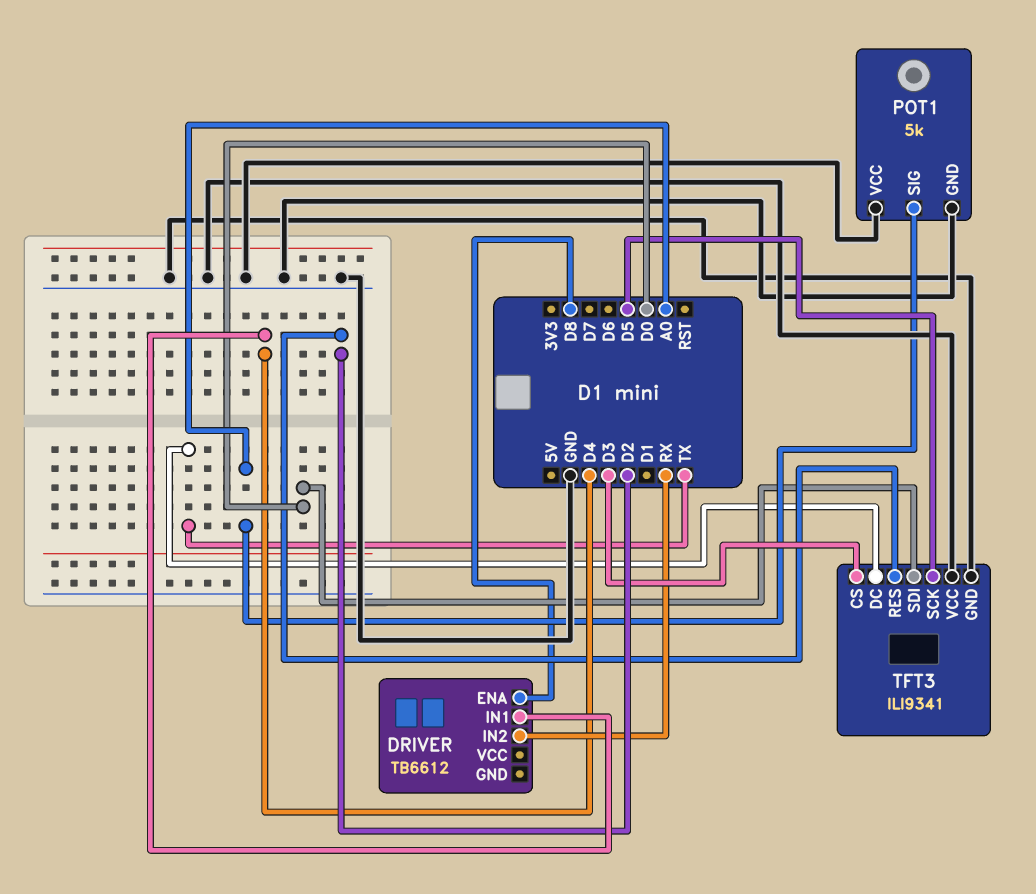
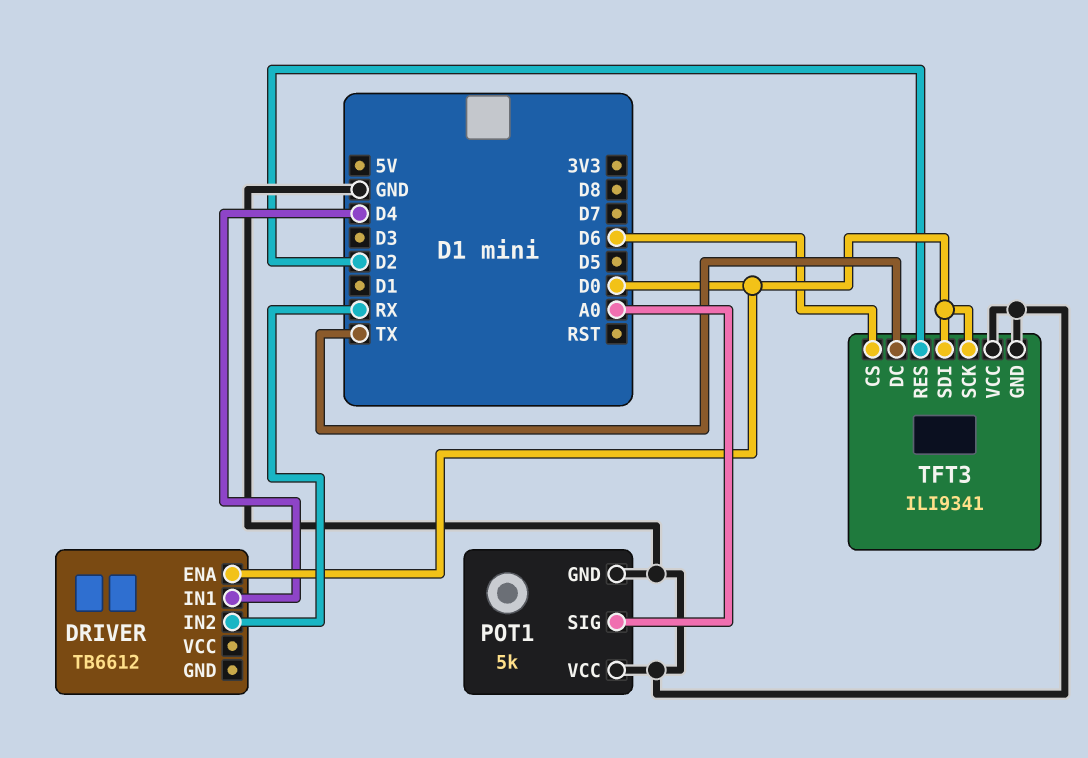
DRIVER pin ENA: D8 -> D0
TFT3 pin CS: D3 -> D6
TFT3 pin SCK: D5 -> D0

